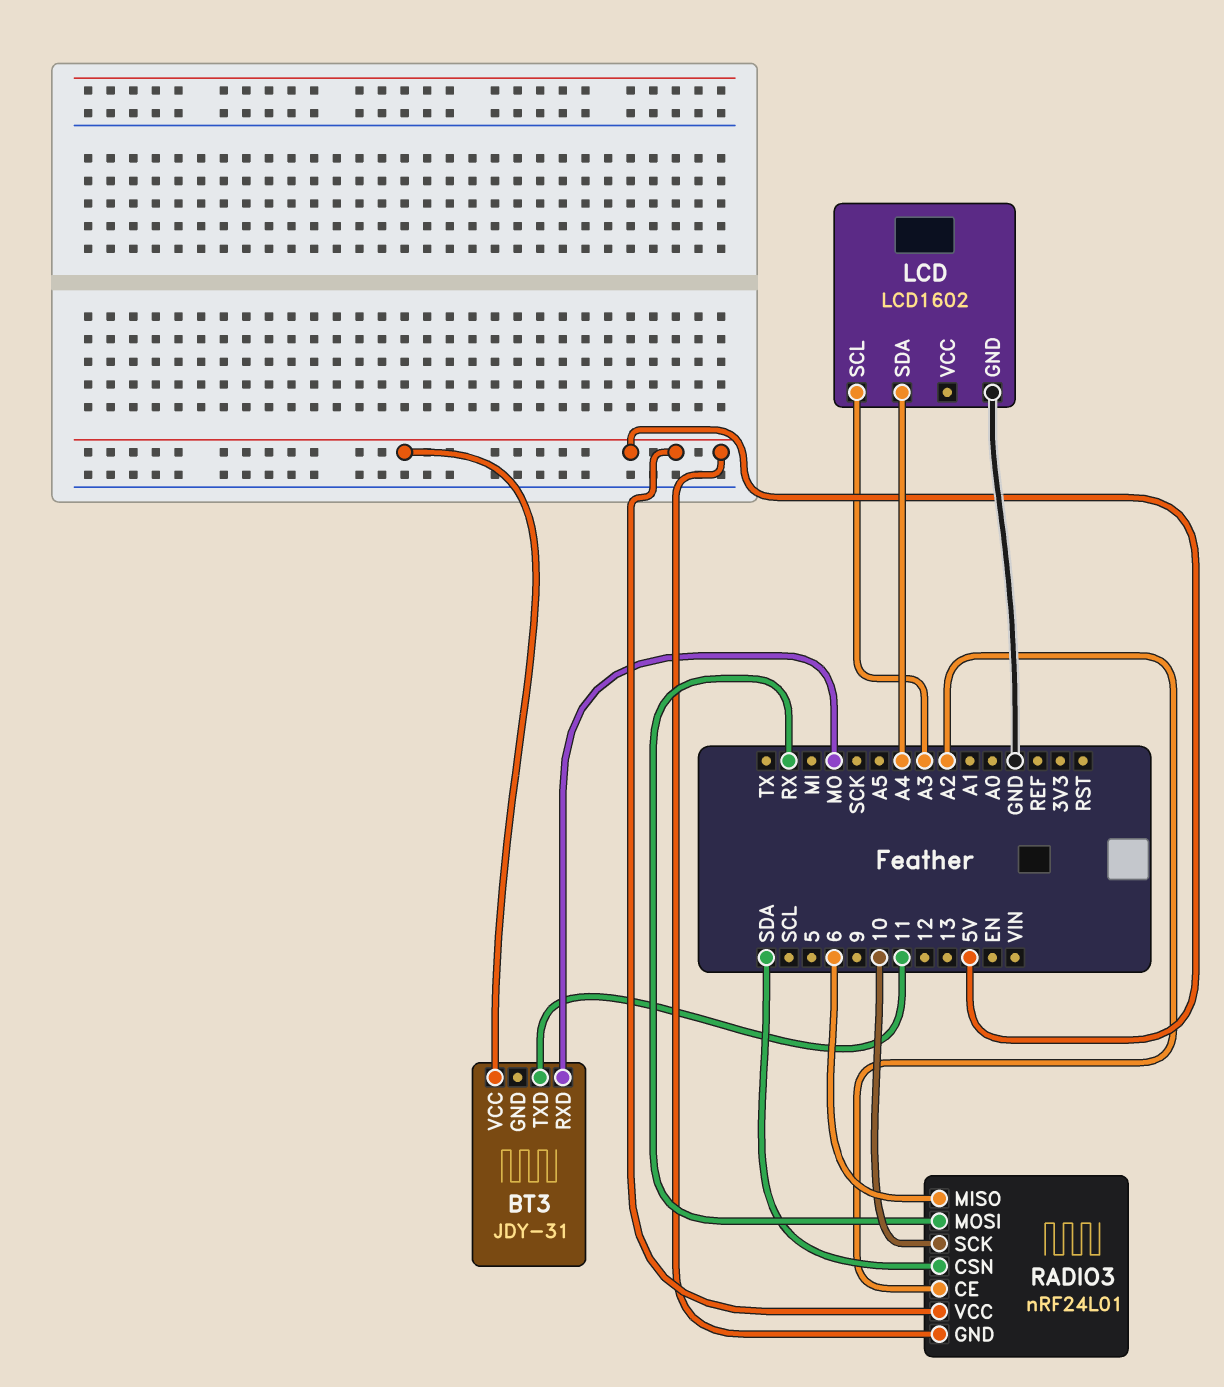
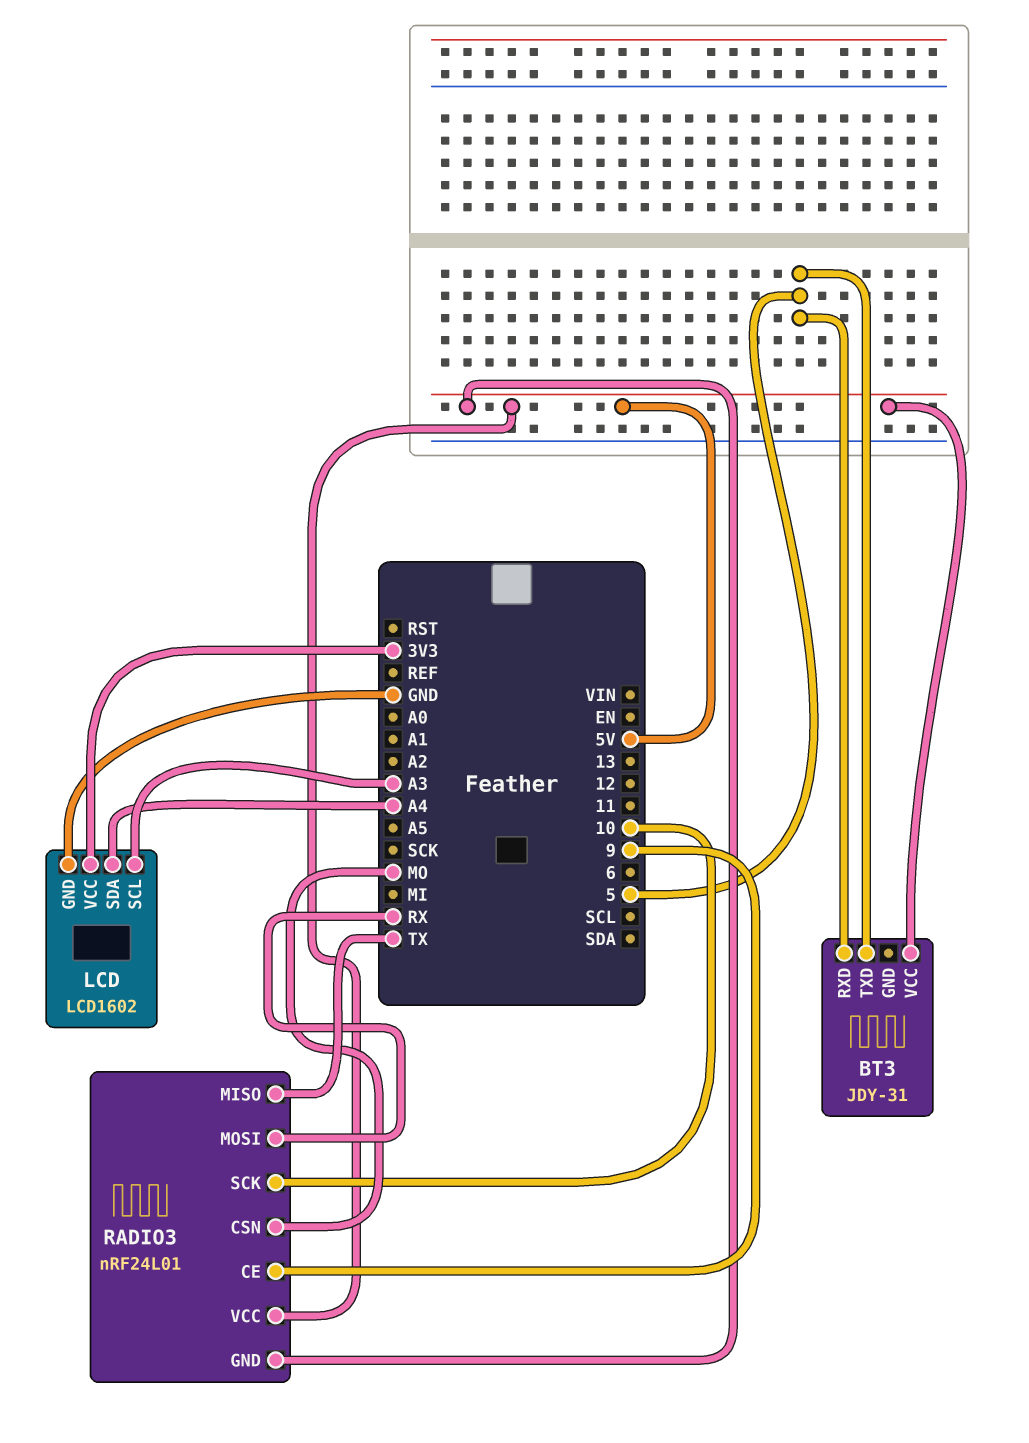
BT3 pin RXD: MO -> 5
BT3 pin TXD: 11 -> 5
LCD pin VCC: none -> 3V3
RADIO3 pin CE: A2 -> 9
RADIO3 pin CSN: SDA -> MO
RADIO3 pin MISO: 6 -> TX

